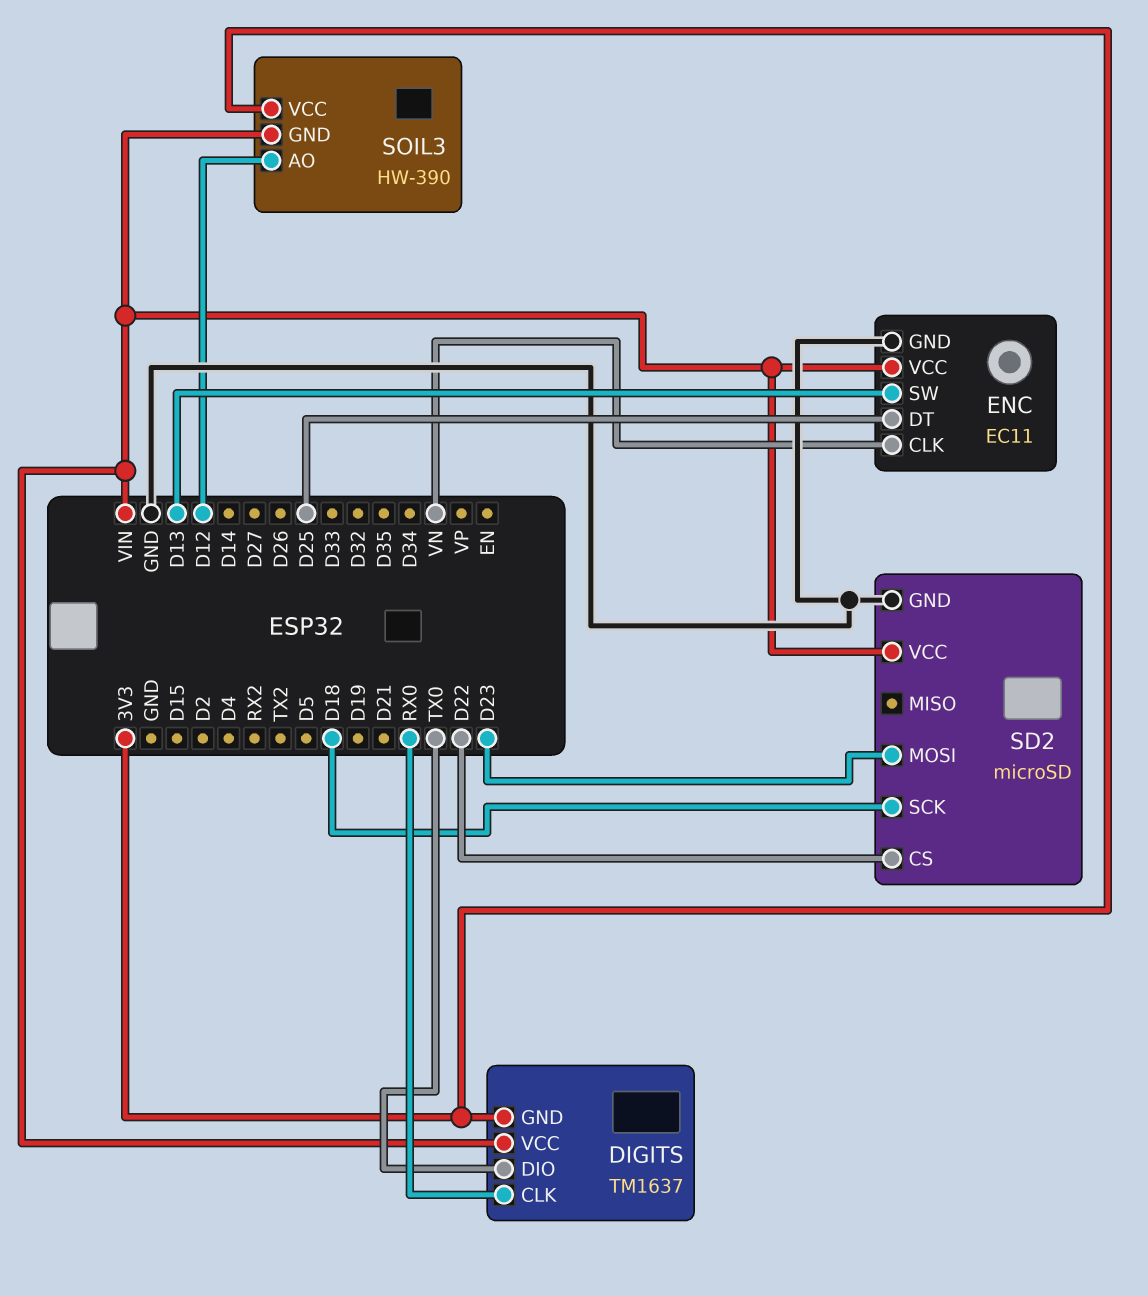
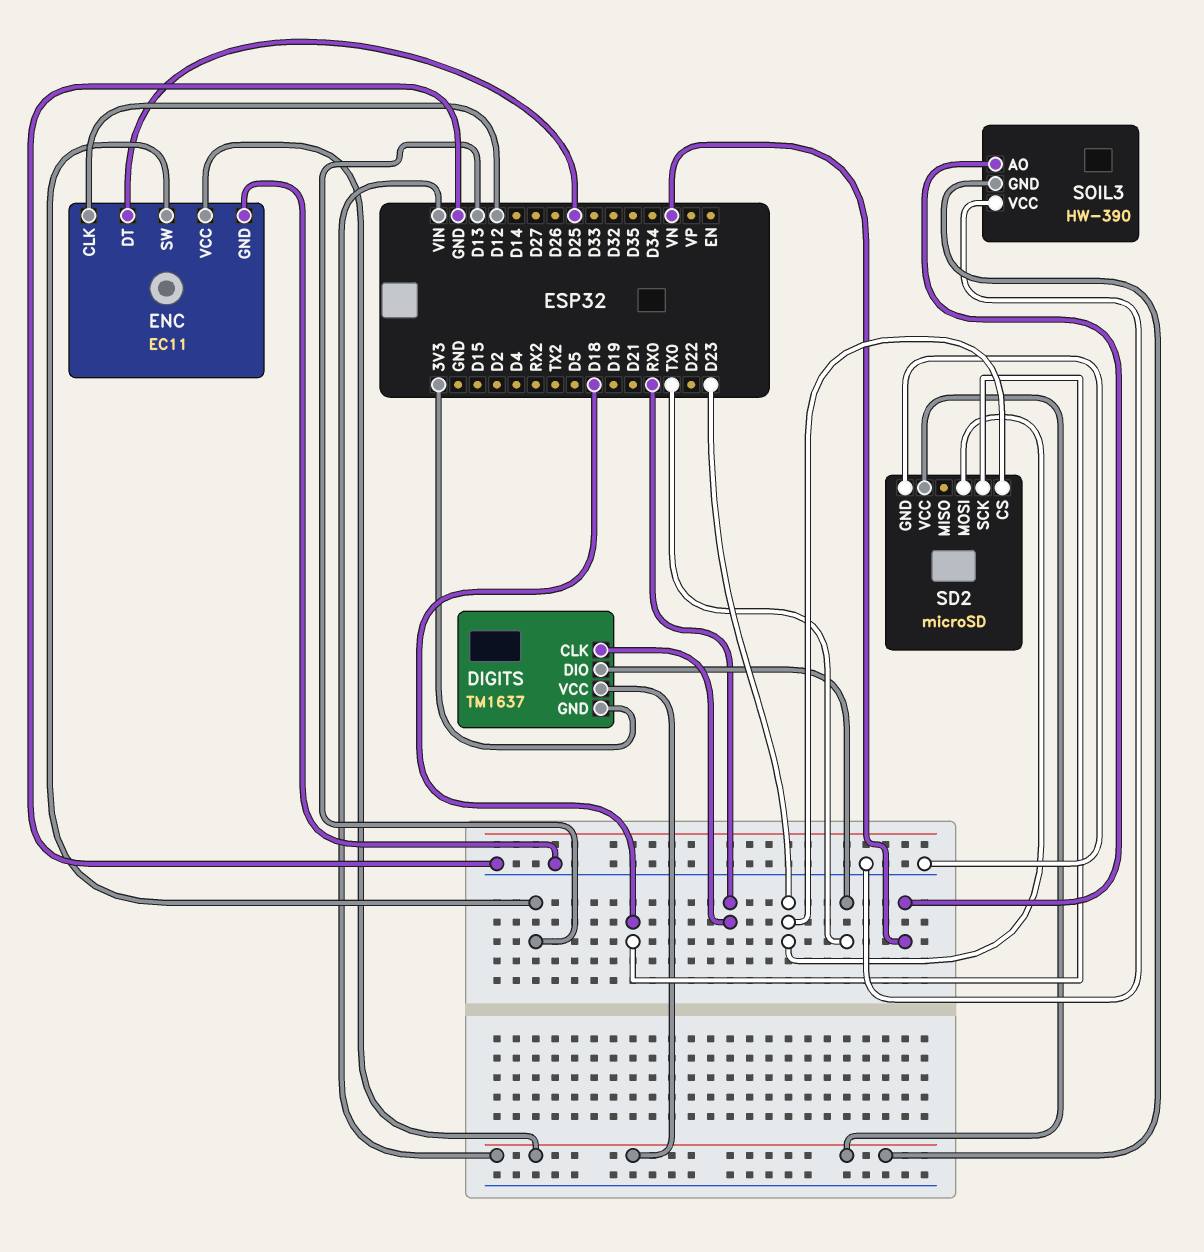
ENC pin CLK: VN -> D12
SD2 pin CS: D22 -> D23
SOIL3 pin AO: D12 -> VN
SOIL3 pin VCC: 3V3 -> GND

